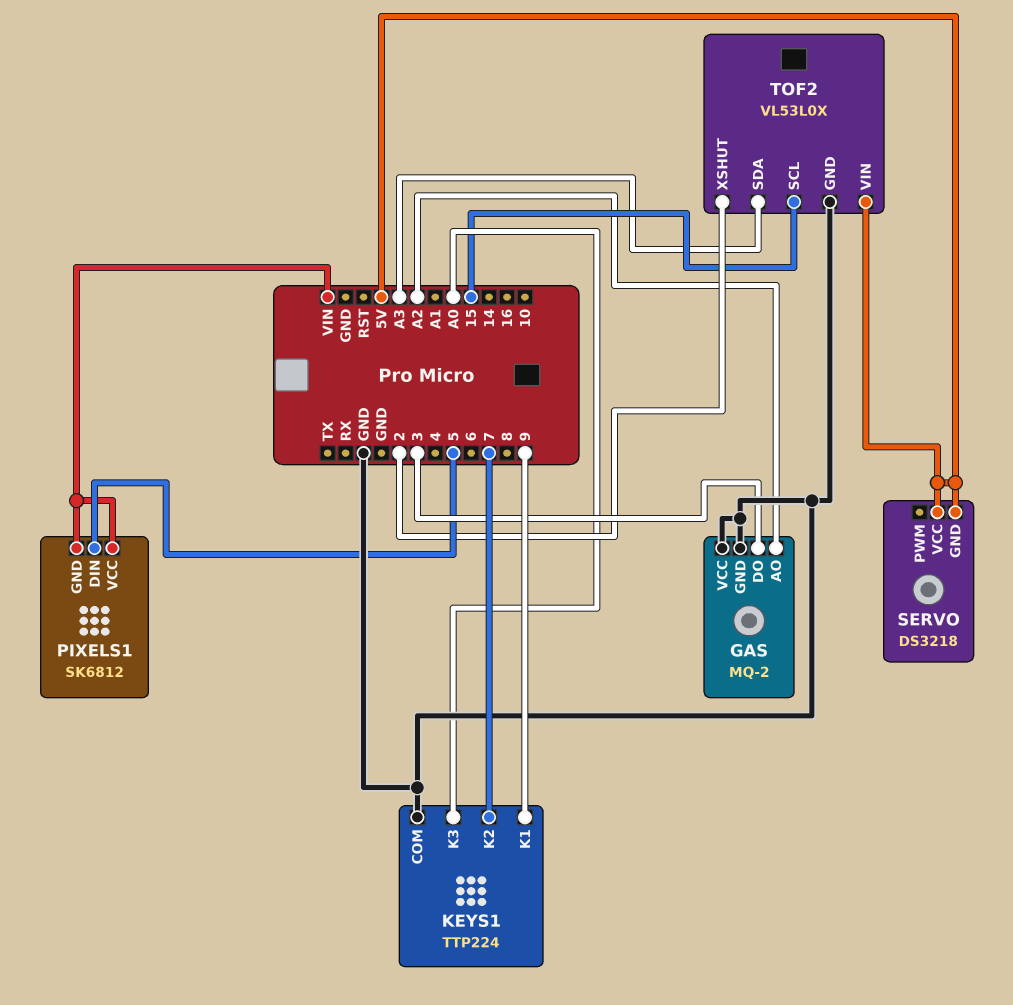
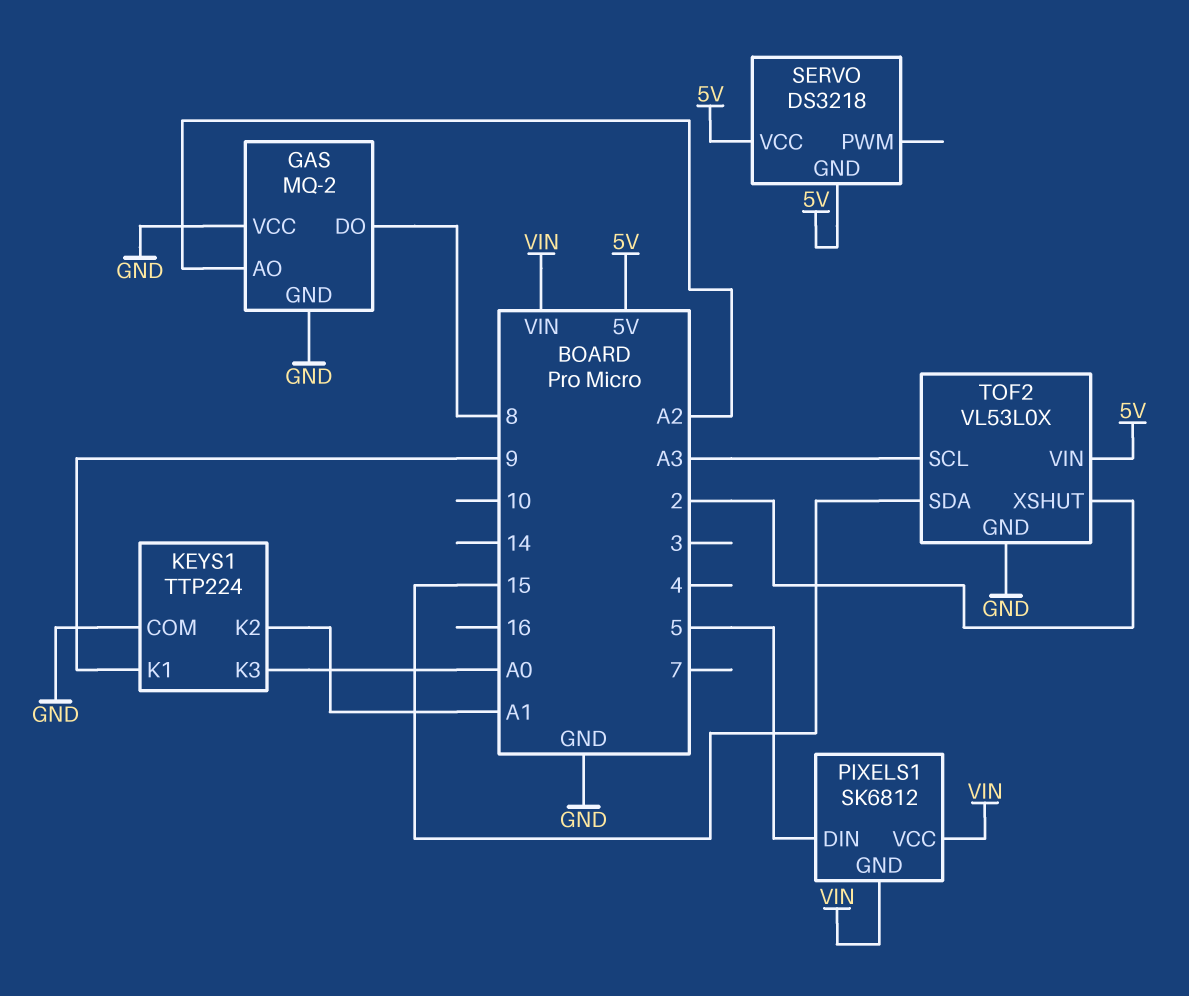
GAS pin DO: 3 -> 8
KEYS1 pin K2: 7 -> A1
TOF2 pin SCL: 15 -> A3
TOF2 pin SDA: A3 -> 15

